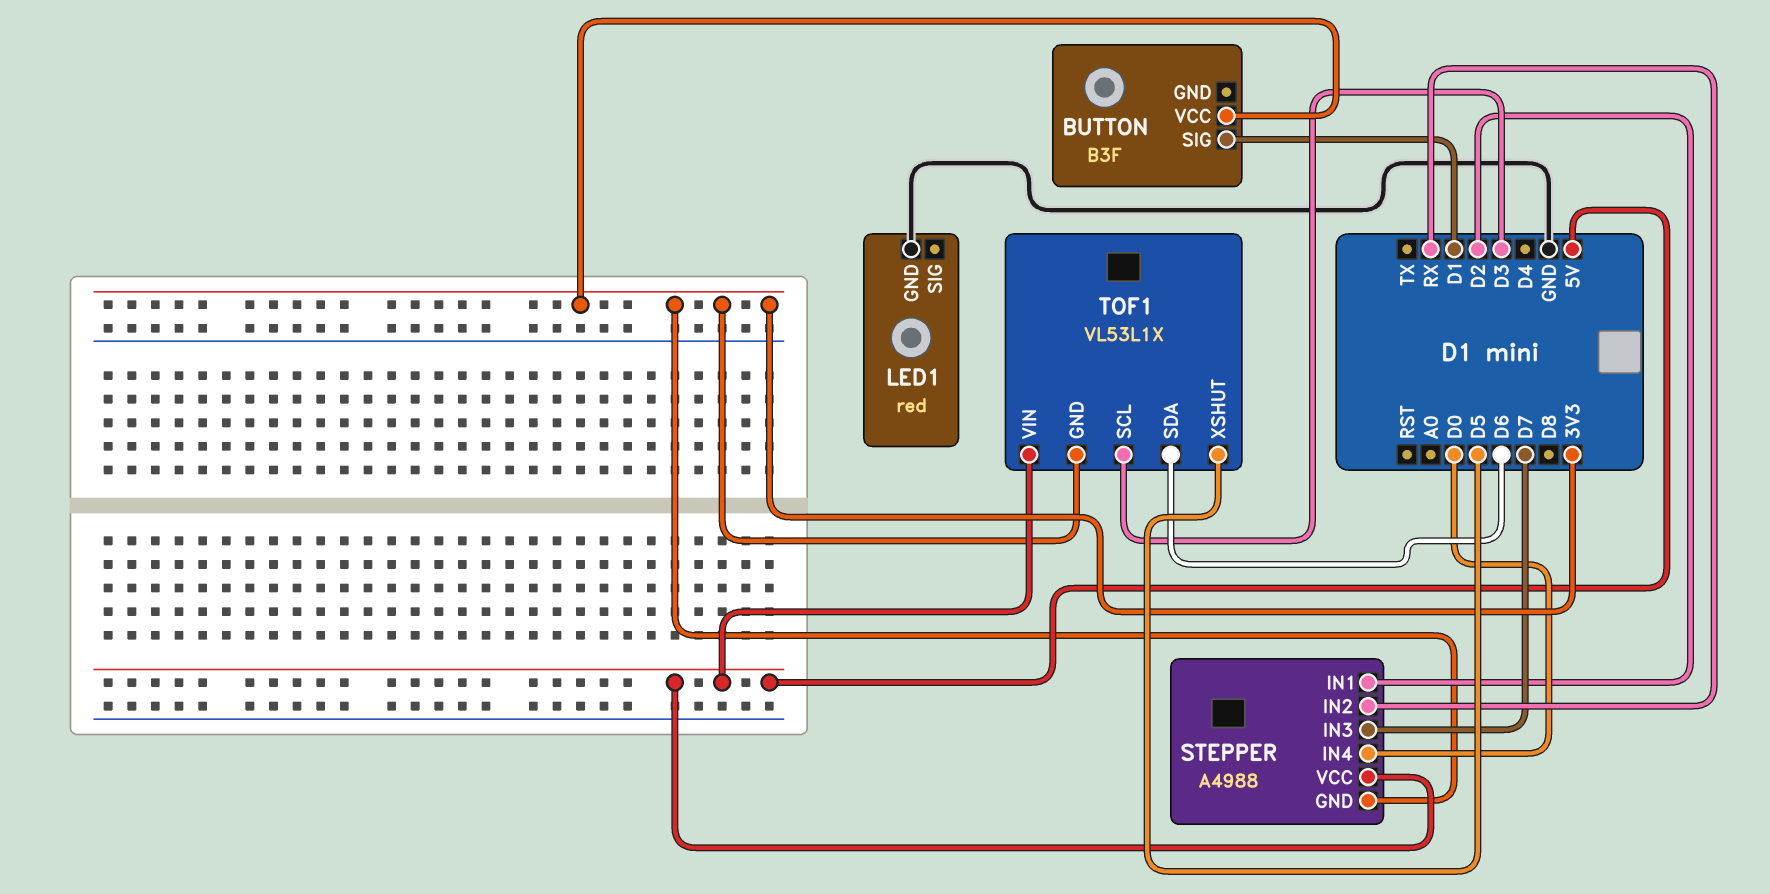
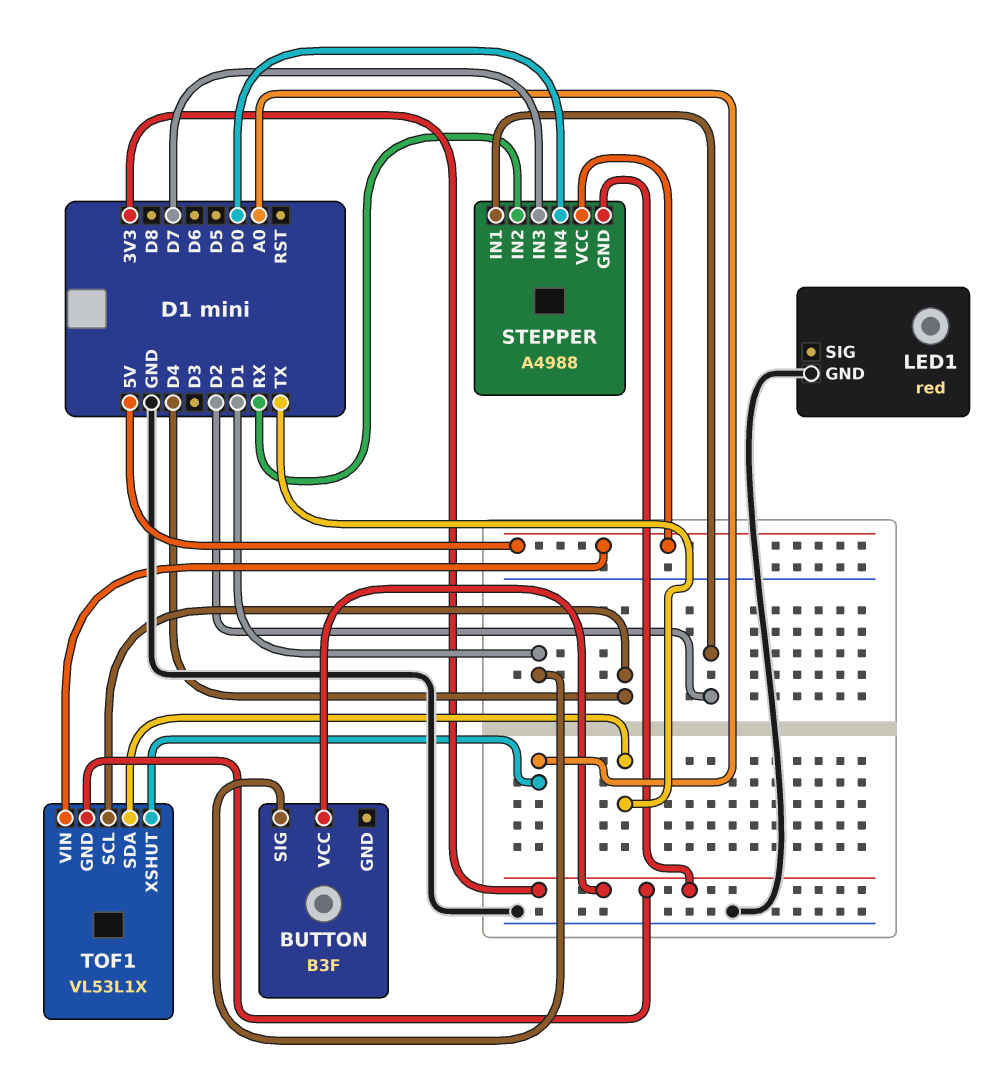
TOF1 pin SCL: D3 -> D4
TOF1 pin SDA: D6 -> TX
TOF1 pin XSHUT: D5 -> A0

